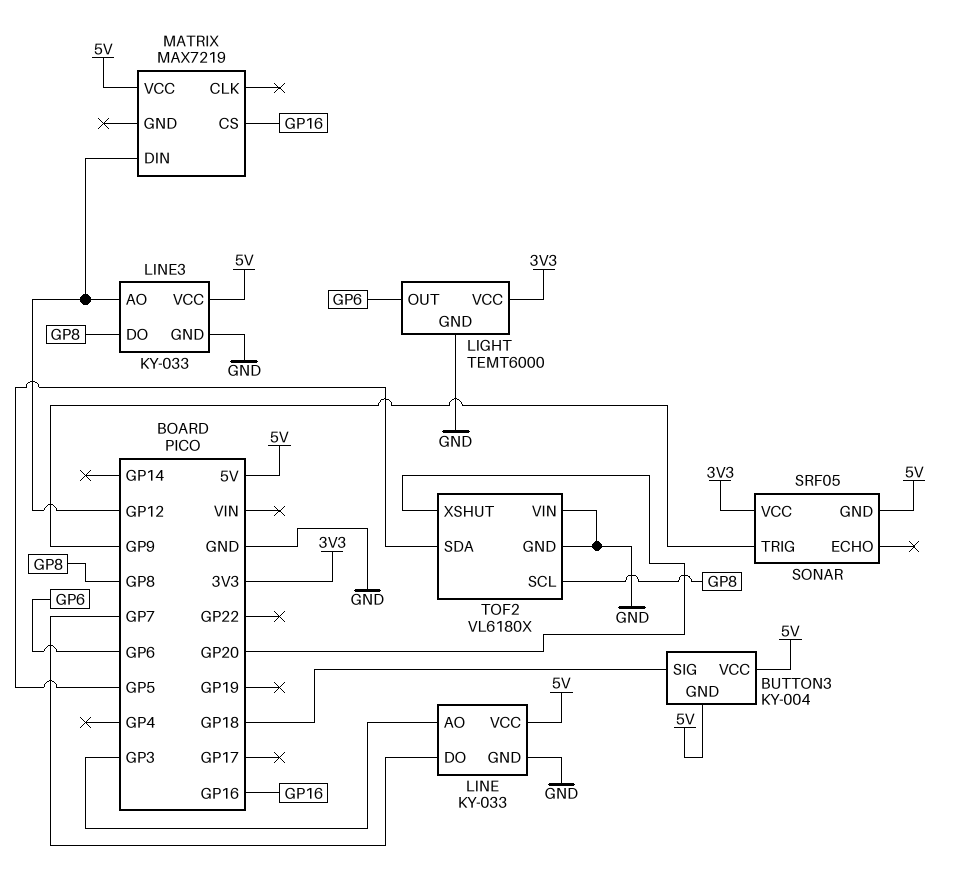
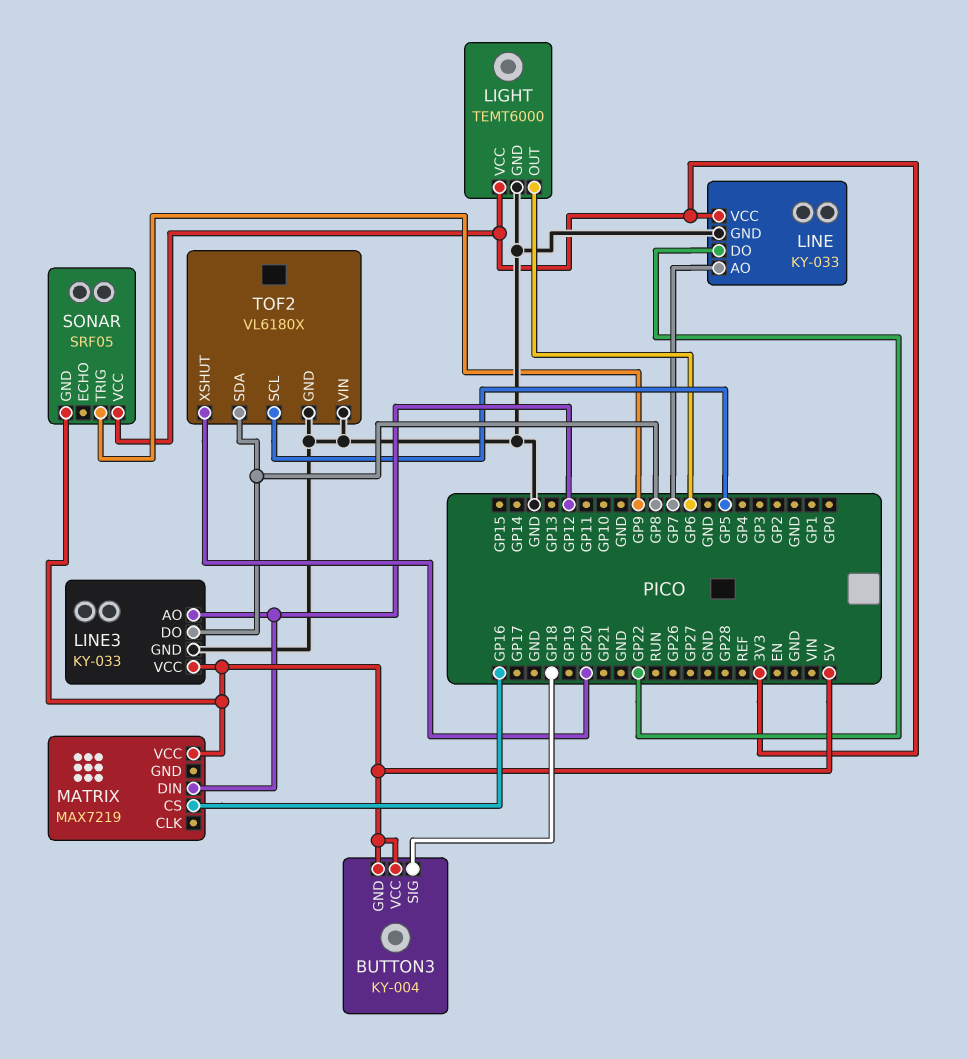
LINE pin AO: GP3 -> GP7
LINE pin DO: GP7 -> GP22
LINE pin VCC: 5V -> 3V3
TOF2 pin SCL: GP8 -> GP5
TOF2 pin SDA: GP5 -> GP8

